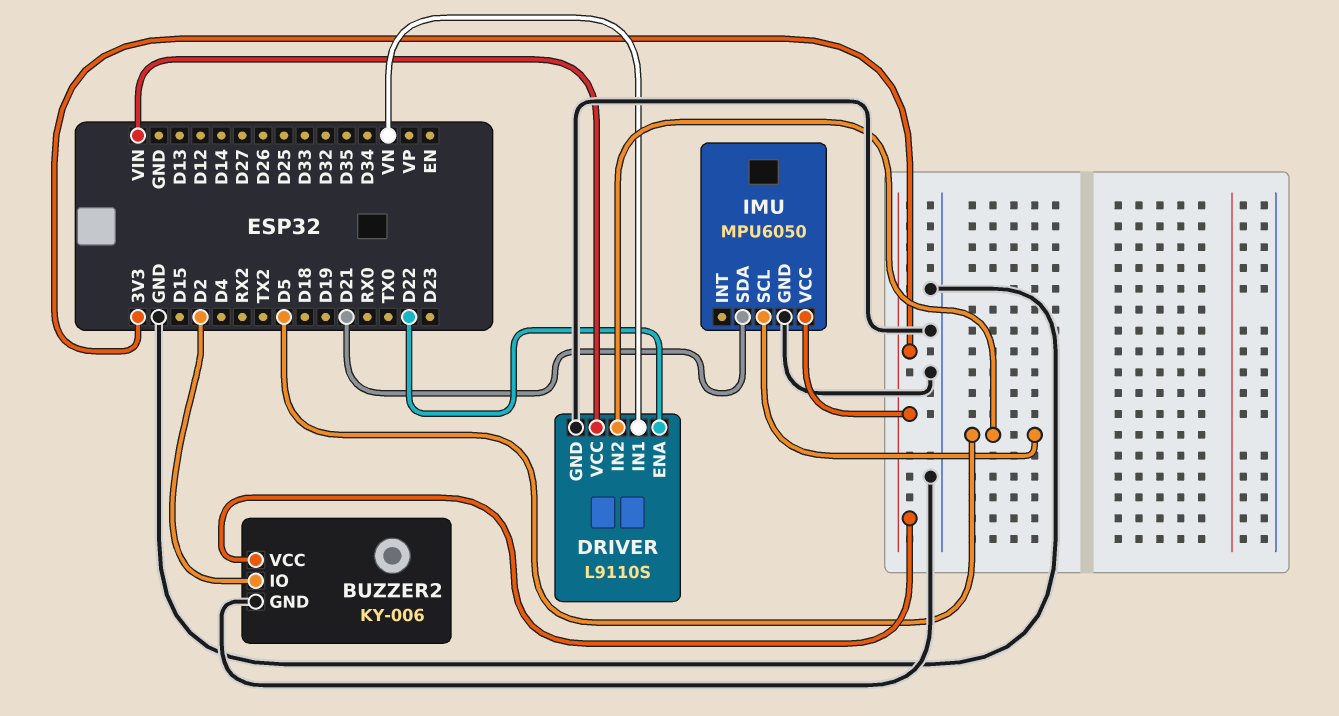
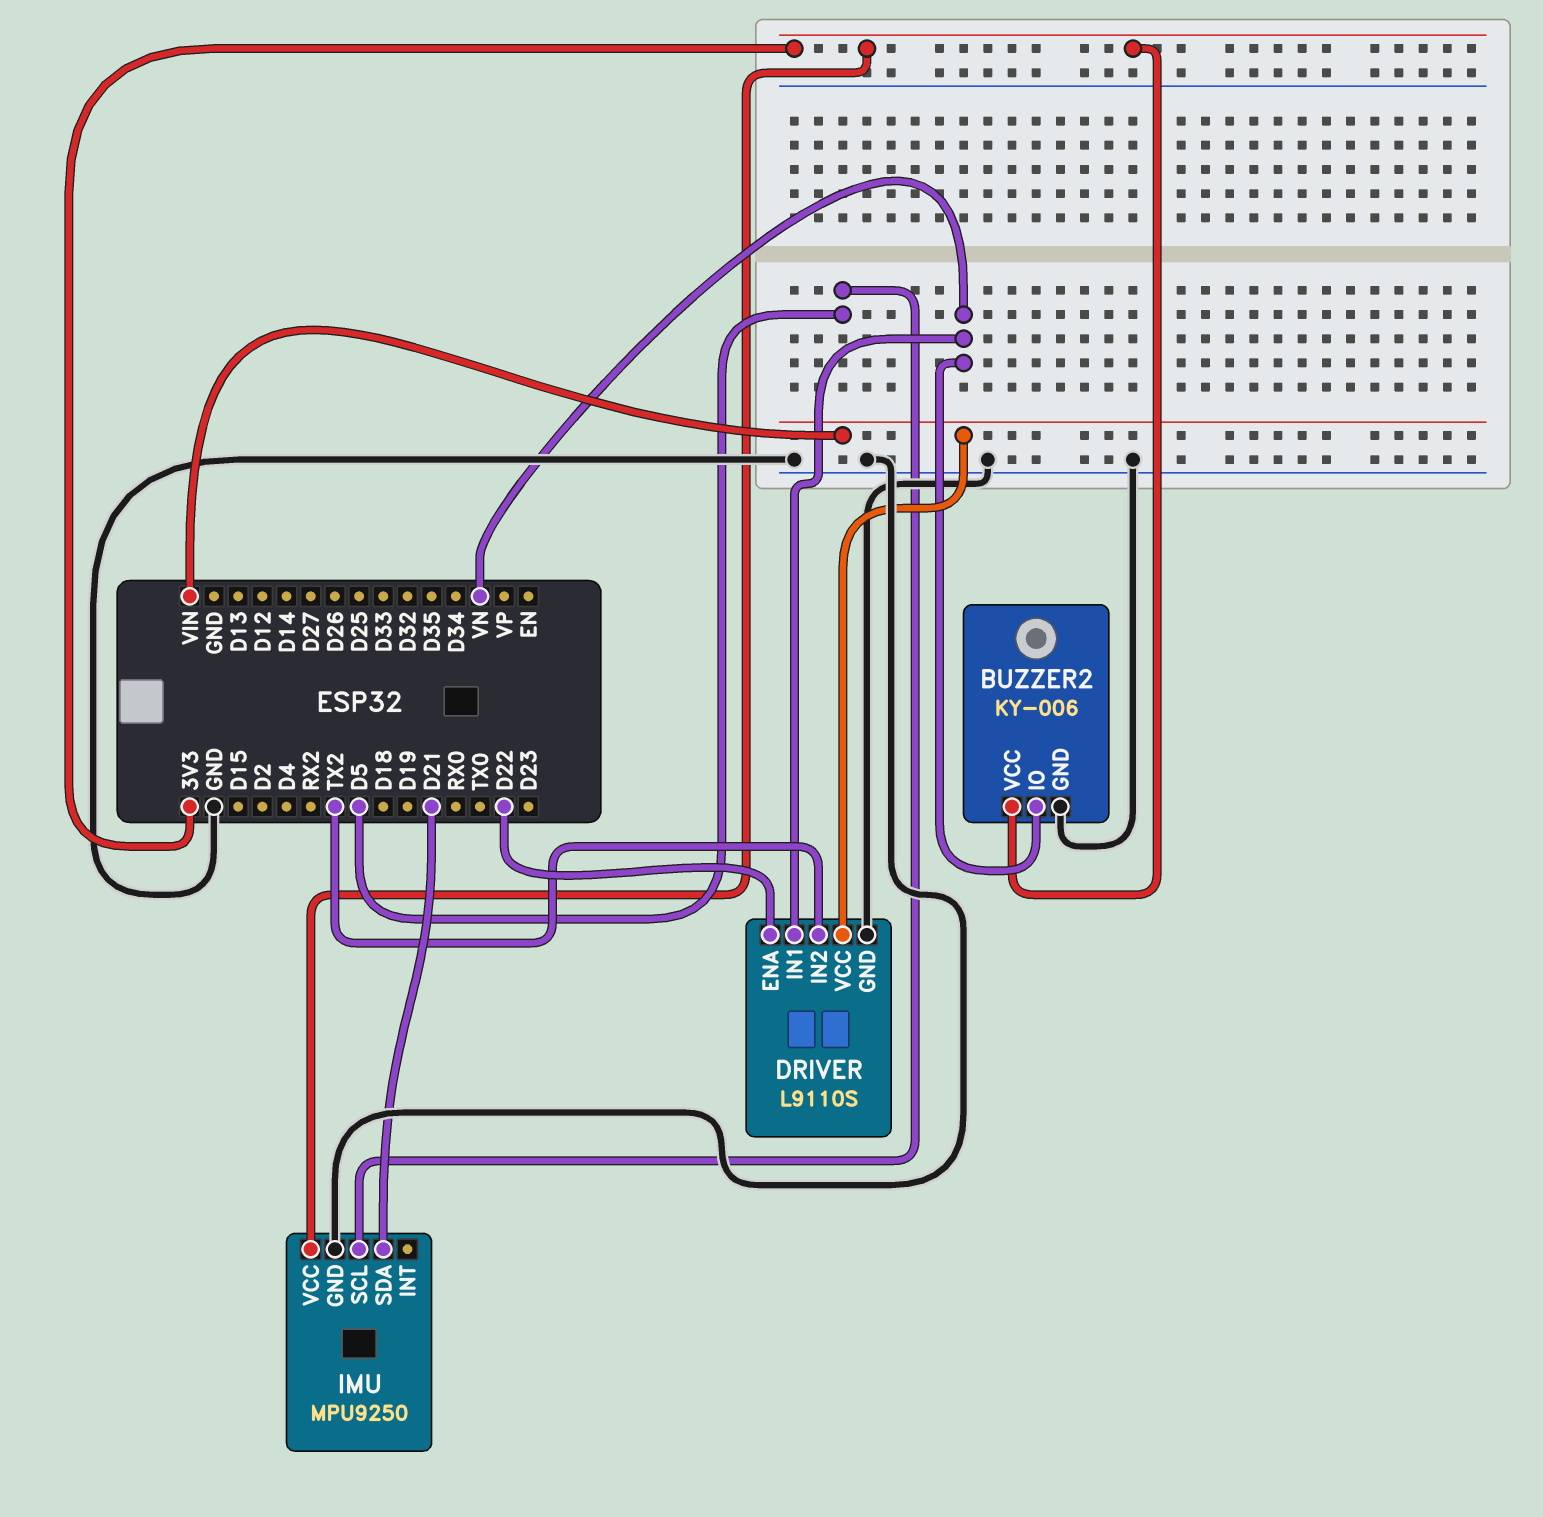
BUZZER2 pin IO: D2 -> VN
DRIVER pin IN2: D5 -> TX2
IMU: MPU6050 -> MPU9250

